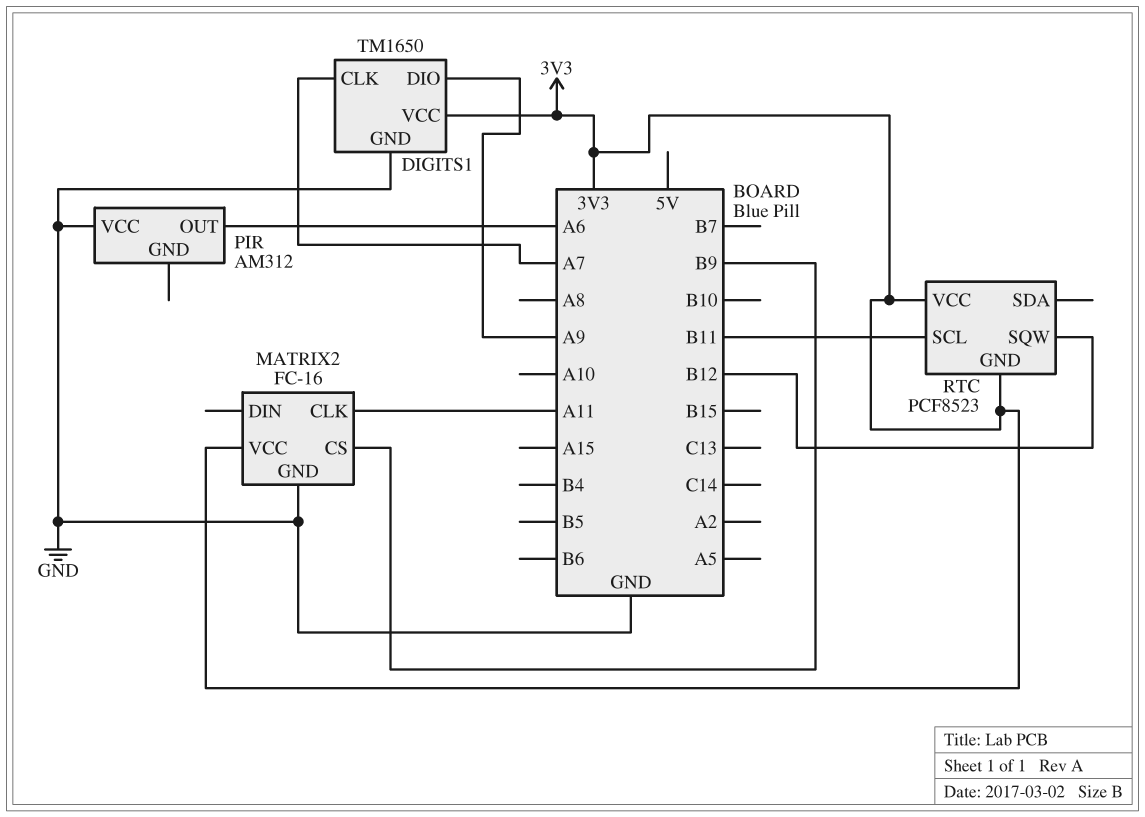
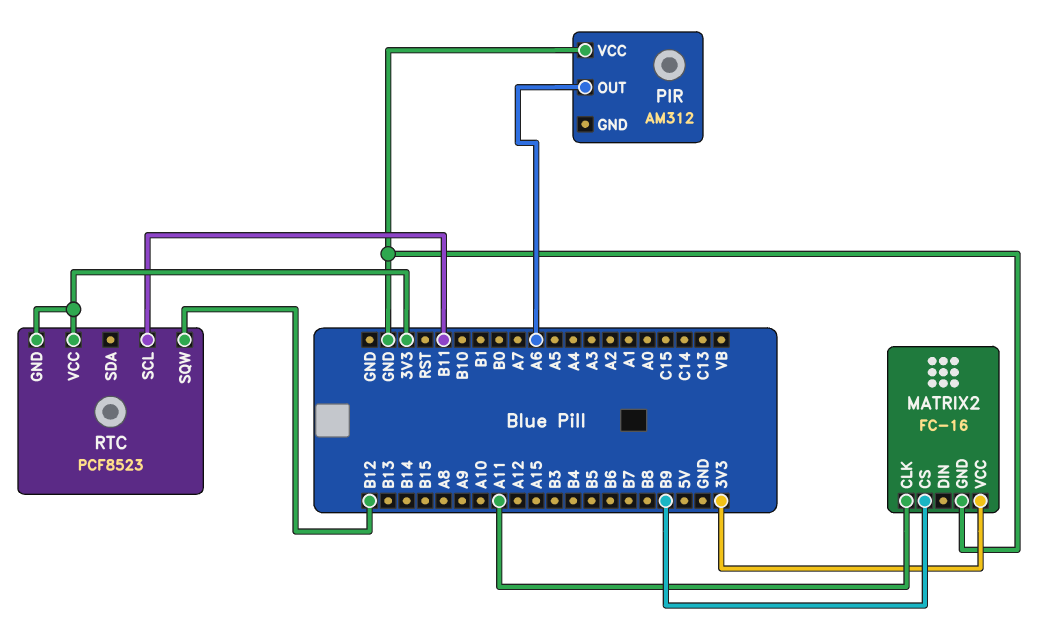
DIGITS1: TM1650 -> none
DIGITS1 pin CLK: A7 -> none
DIGITS1 pin DIO: A9 -> none
DIGITS1 pin GND: GND -> none
DIGITS1 pin VCC: 3V3 -> none

